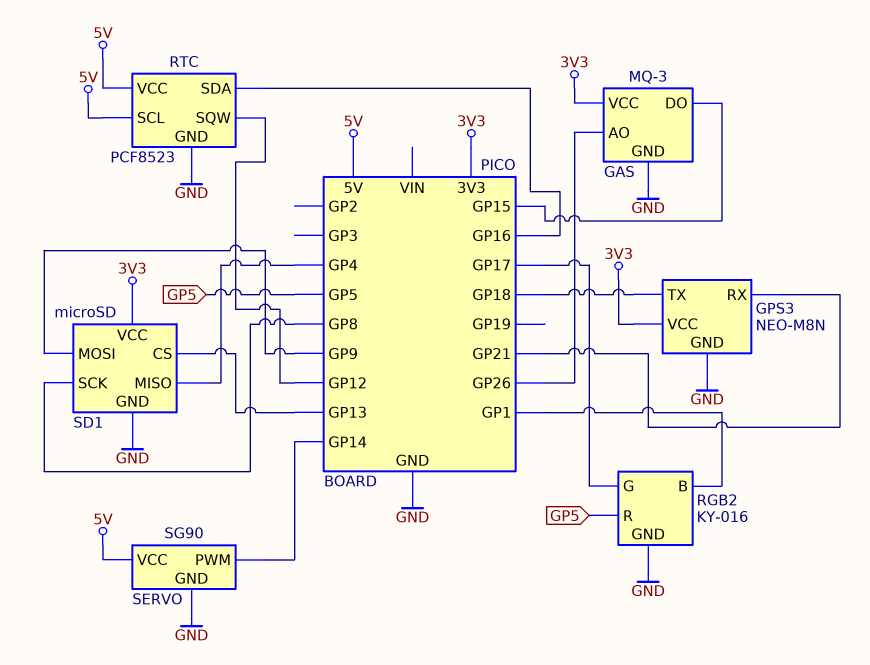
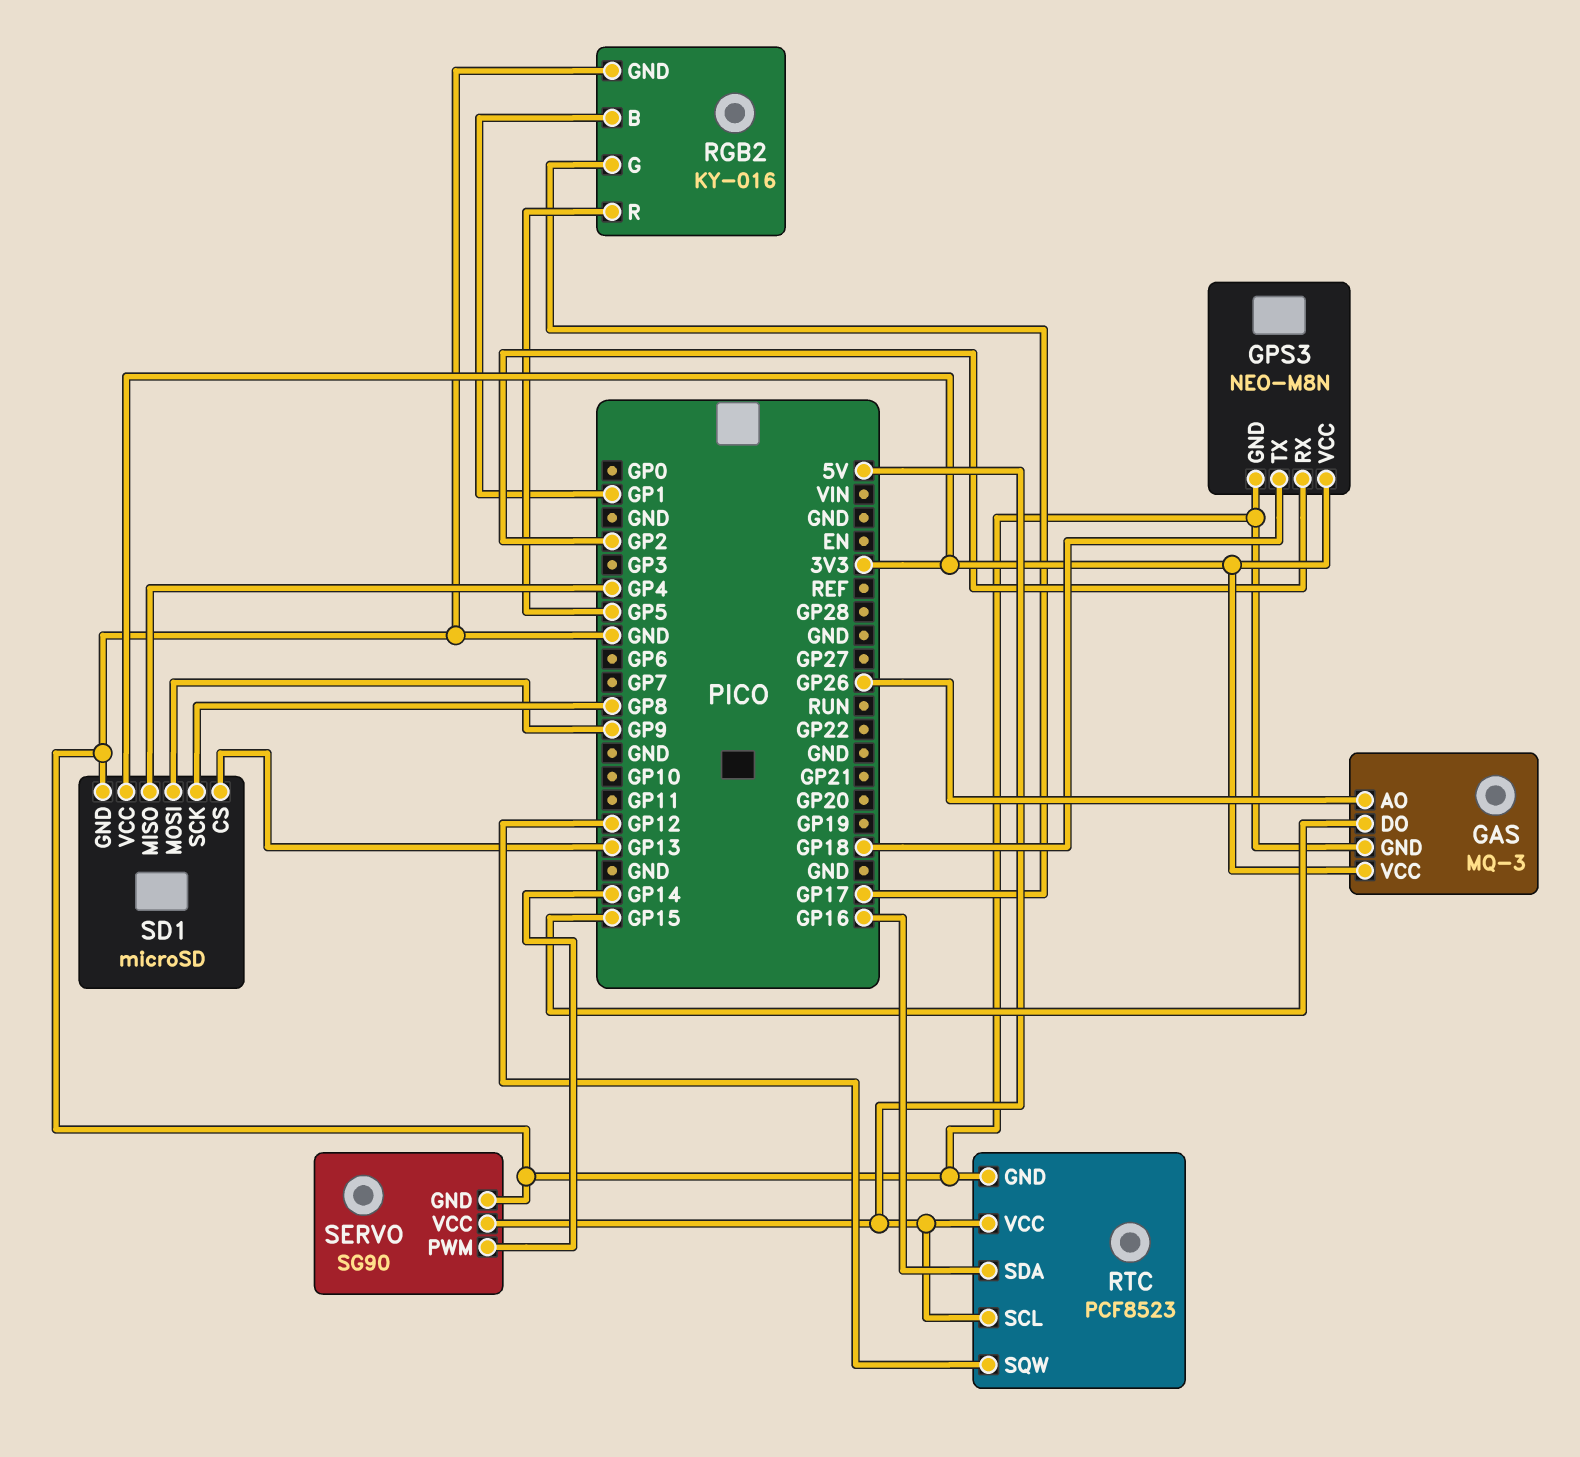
GPS3 pin RX: GP21 -> GP2

